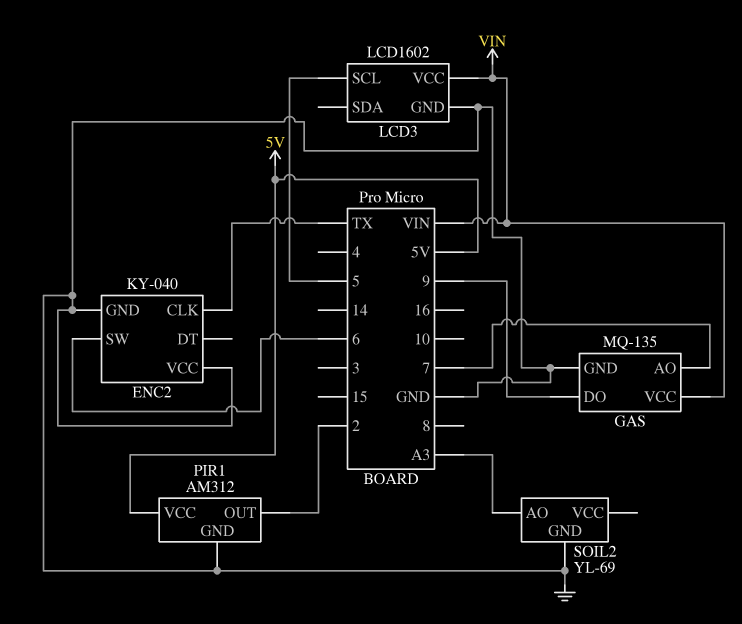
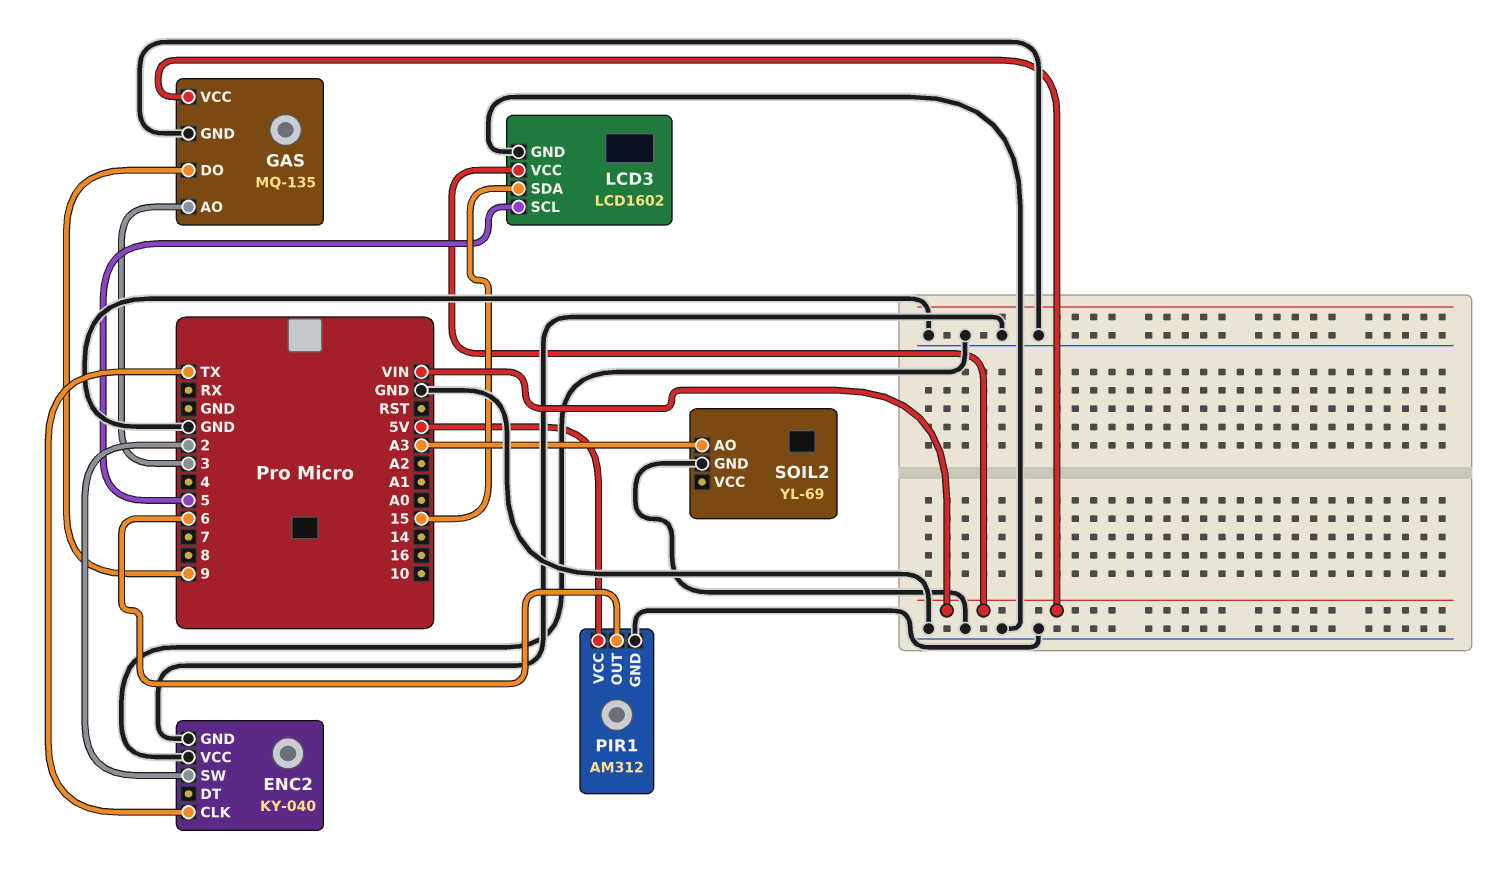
ENC2 pin SW: 6 -> 2
GAS pin AO: 7 -> 3
LCD3 pin SDA: none -> 15
PIR1 pin OUT: 2 -> 6

